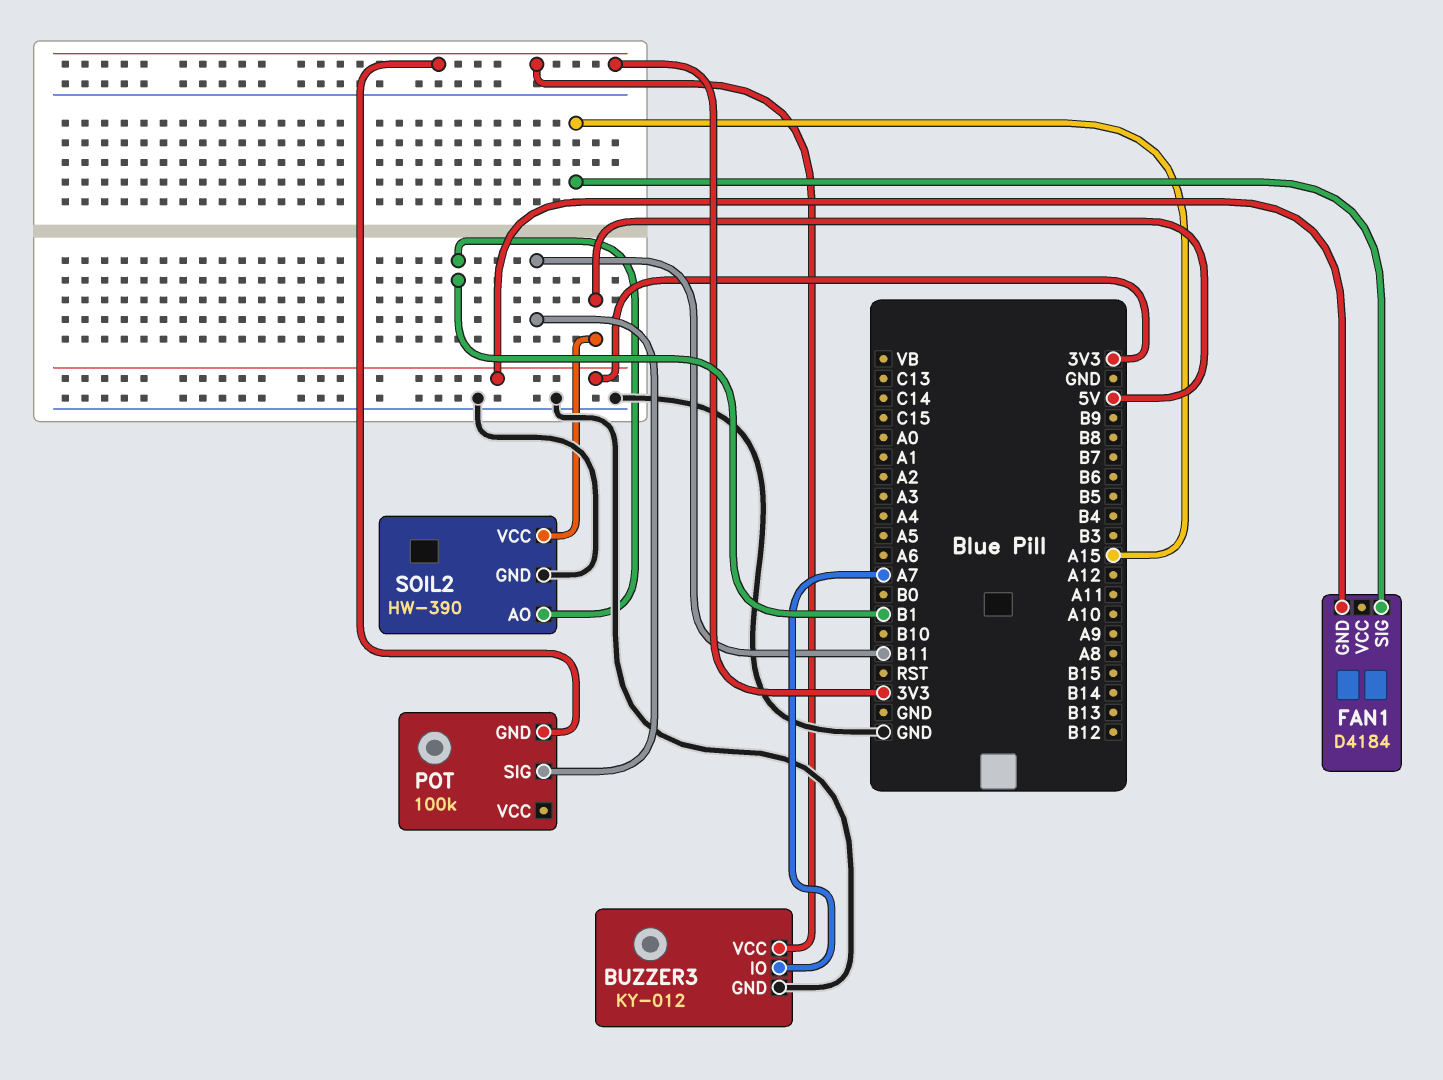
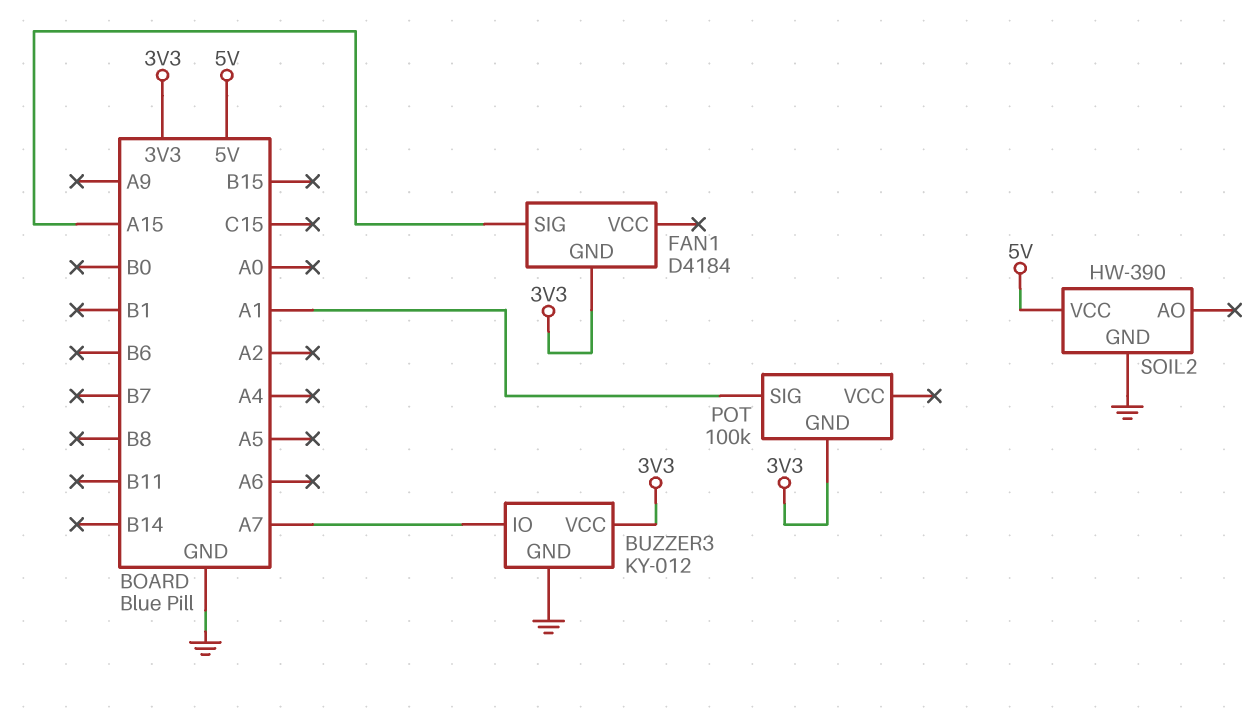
POT pin SIG: B11 -> A1
SOIL2 pin AO: B1 -> none

